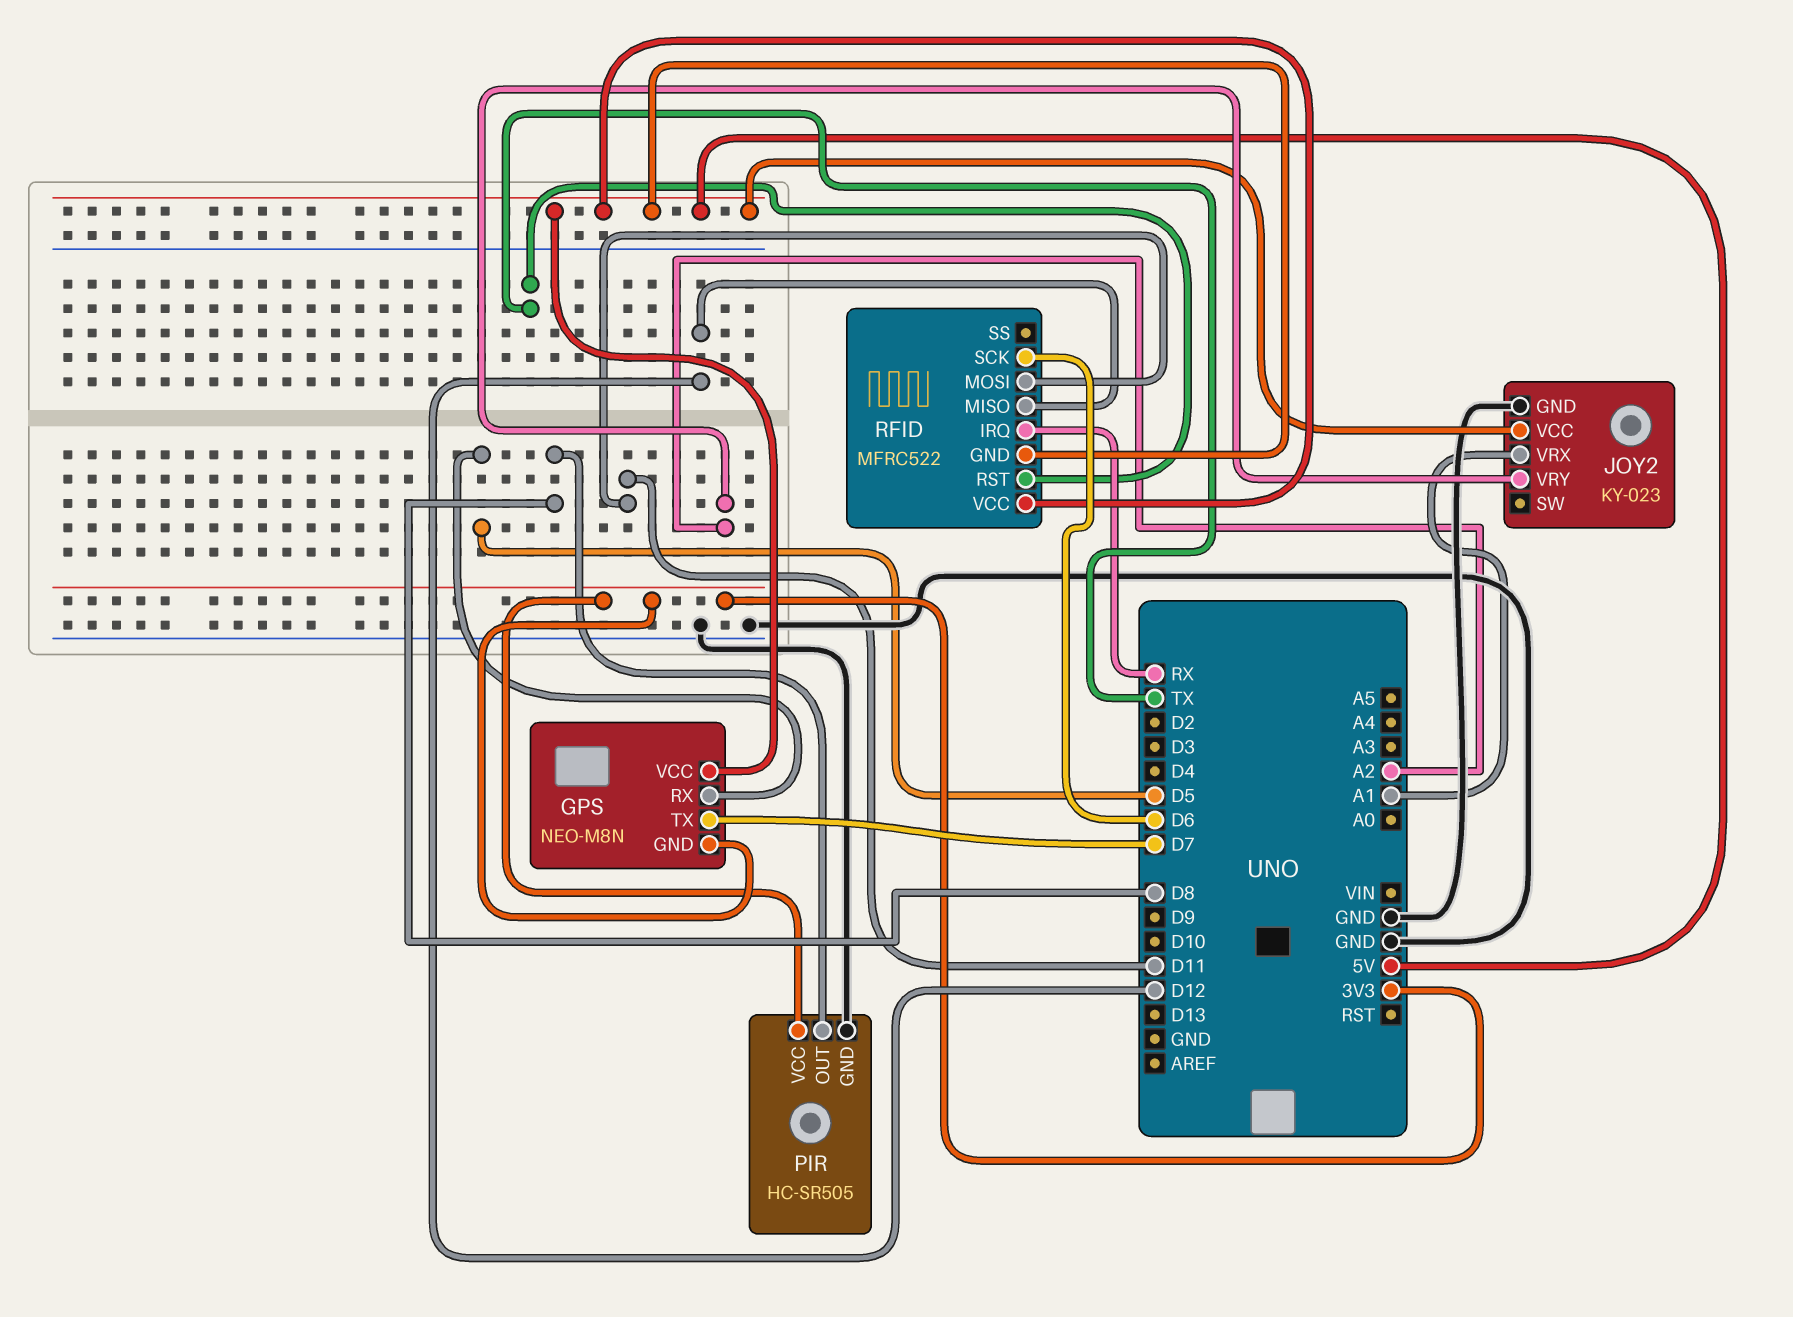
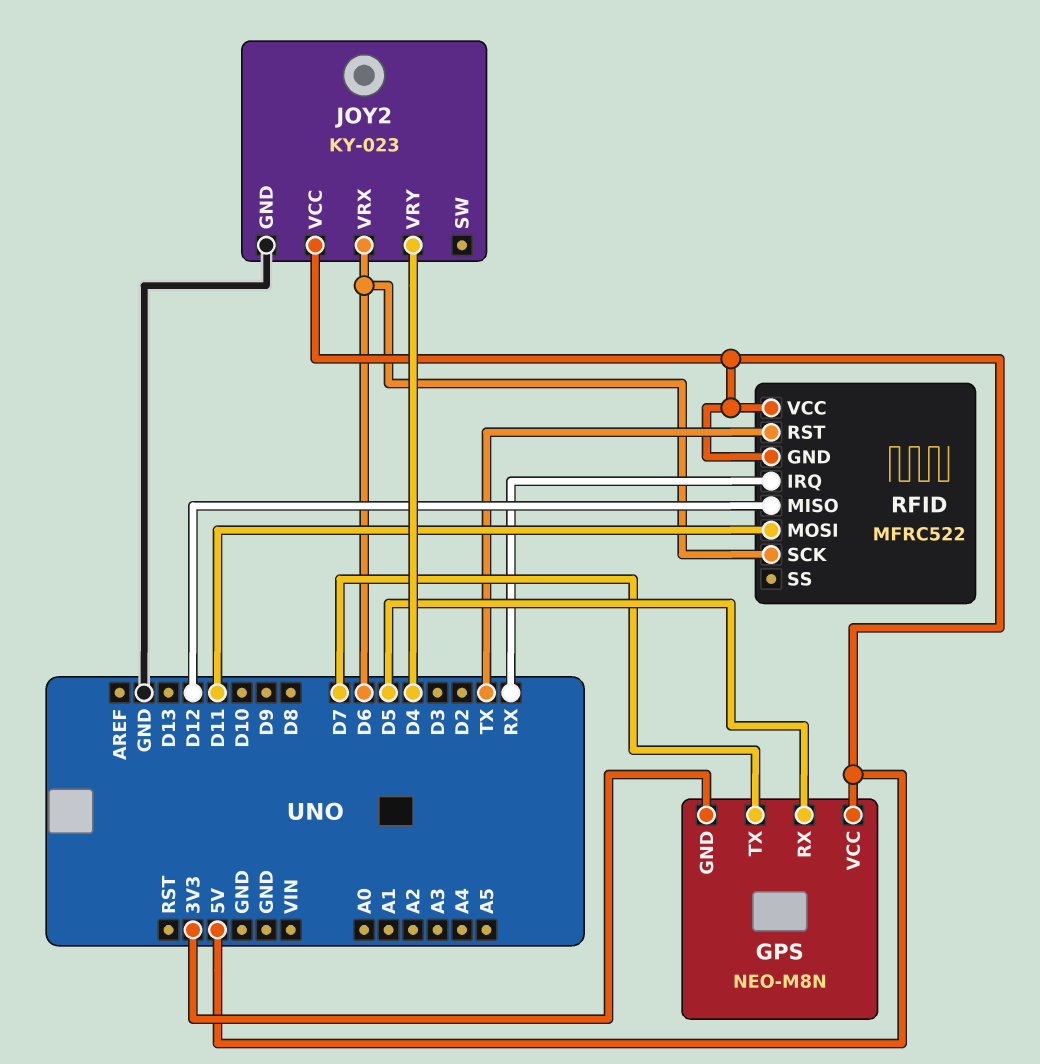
JOY2 pin VRX: A1 -> D6
JOY2 pin VRY: A2 -> D4
PIR: HC-SR505 -> none
PIR pin GND: GND -> none
PIR pin OUT: D8 -> none
PIR pin VCC: 3V3 -> none

